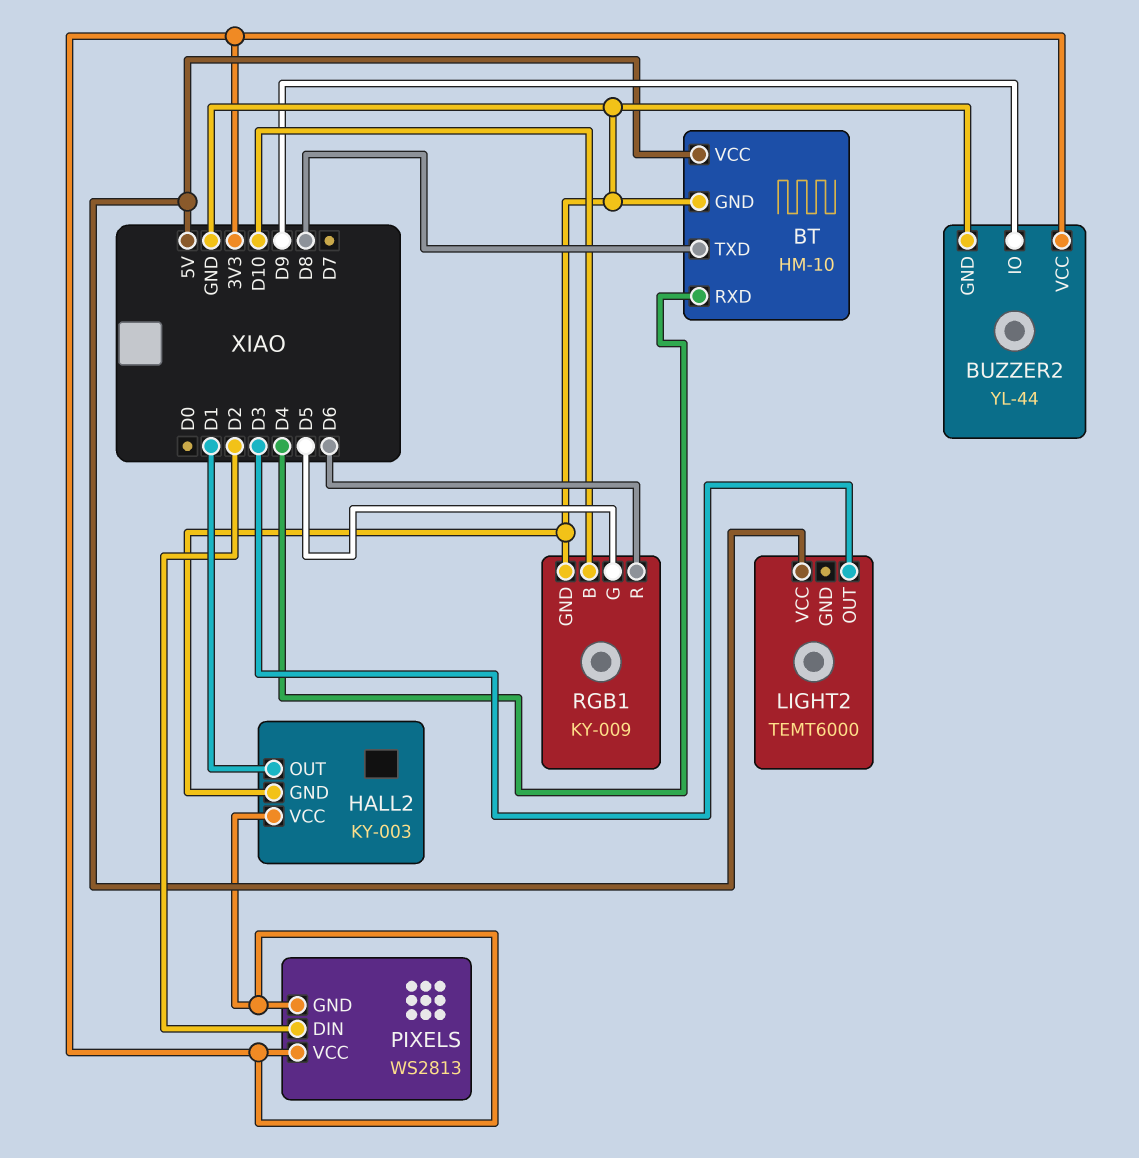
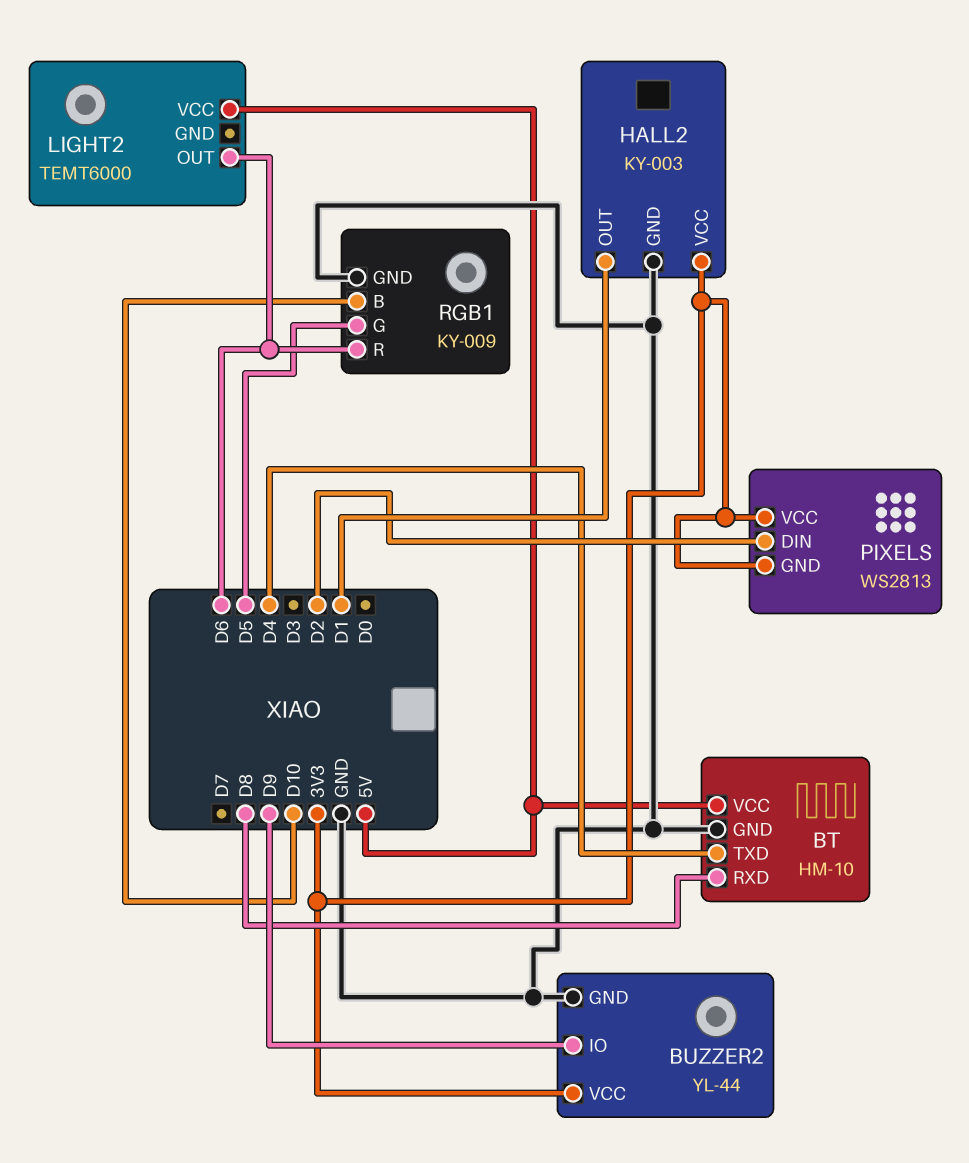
BT pin RXD: D4 -> D8
BT pin TXD: D8 -> D4
LIGHT2 pin OUT: D3 -> D6

